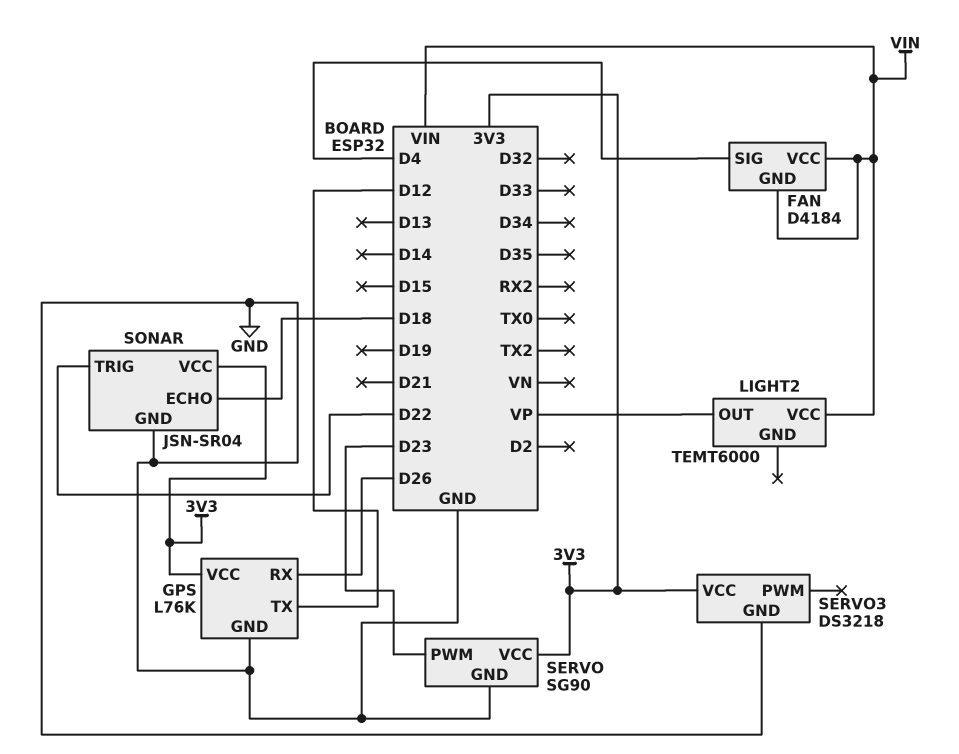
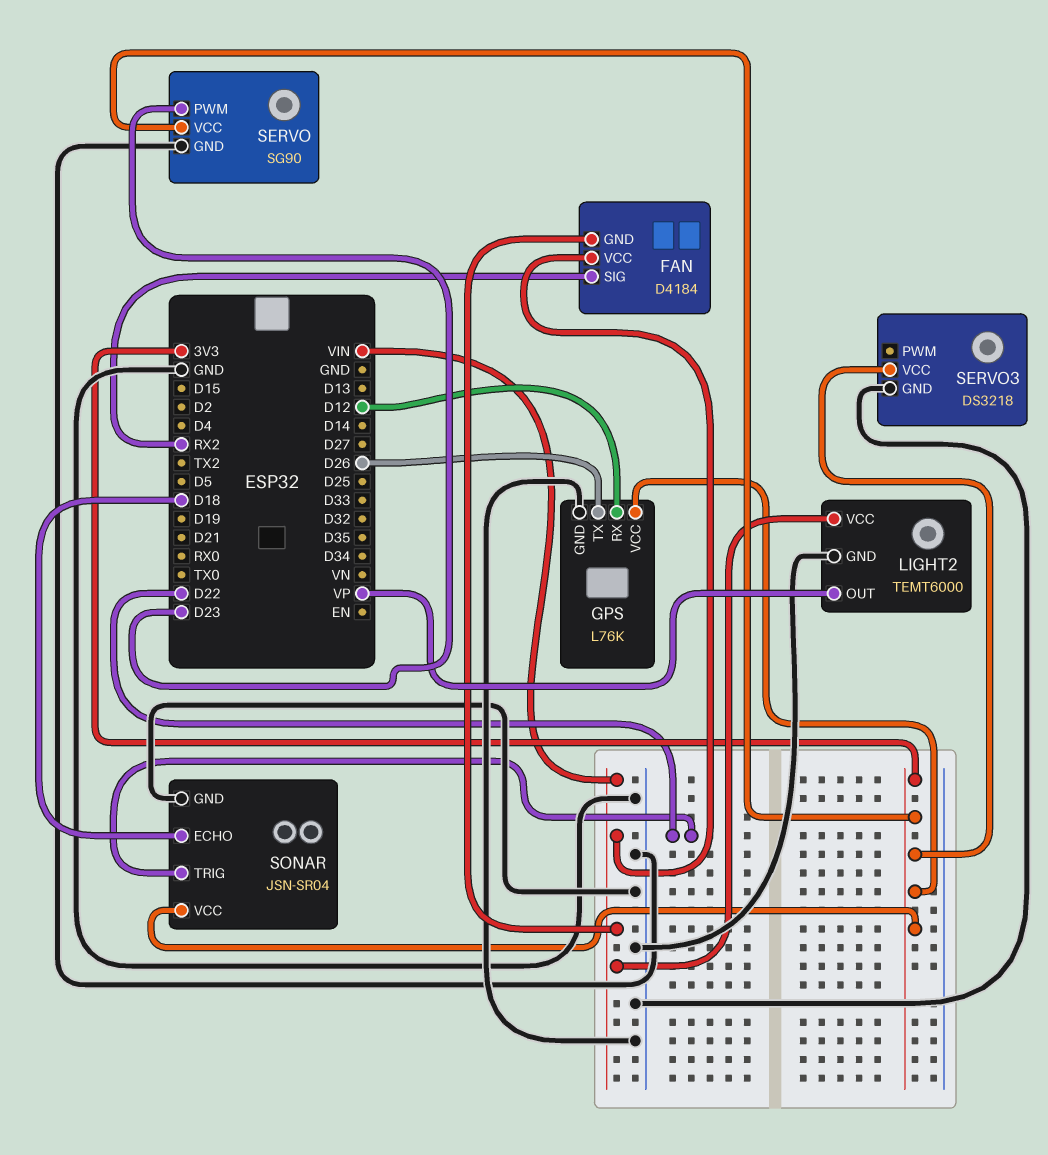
FAN pin SIG: D4 -> RX2
GPS pin RX: D26 -> D12
GPS pin TX: D12 -> D26
LIGHT2 pin GND: none -> GND

